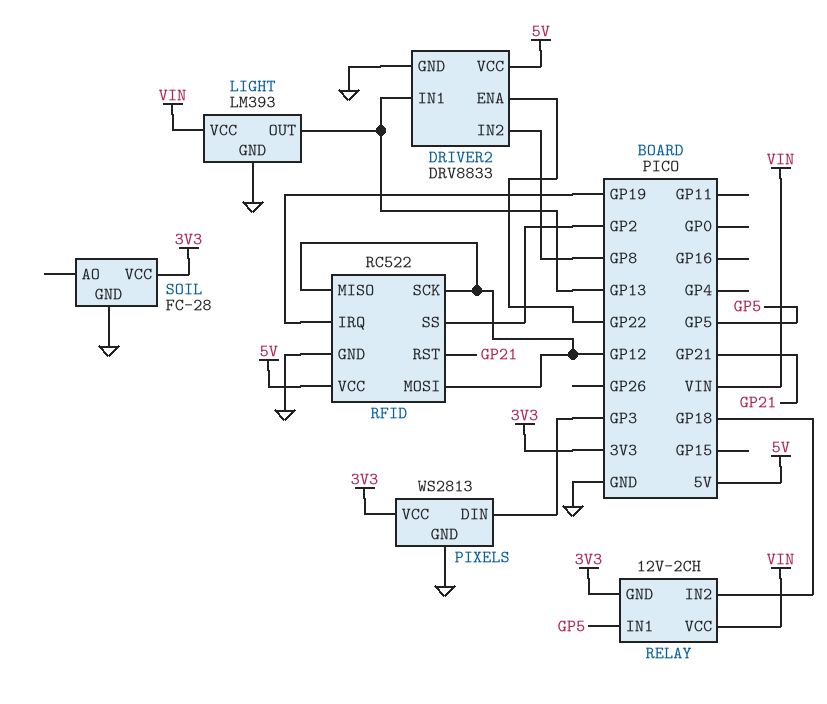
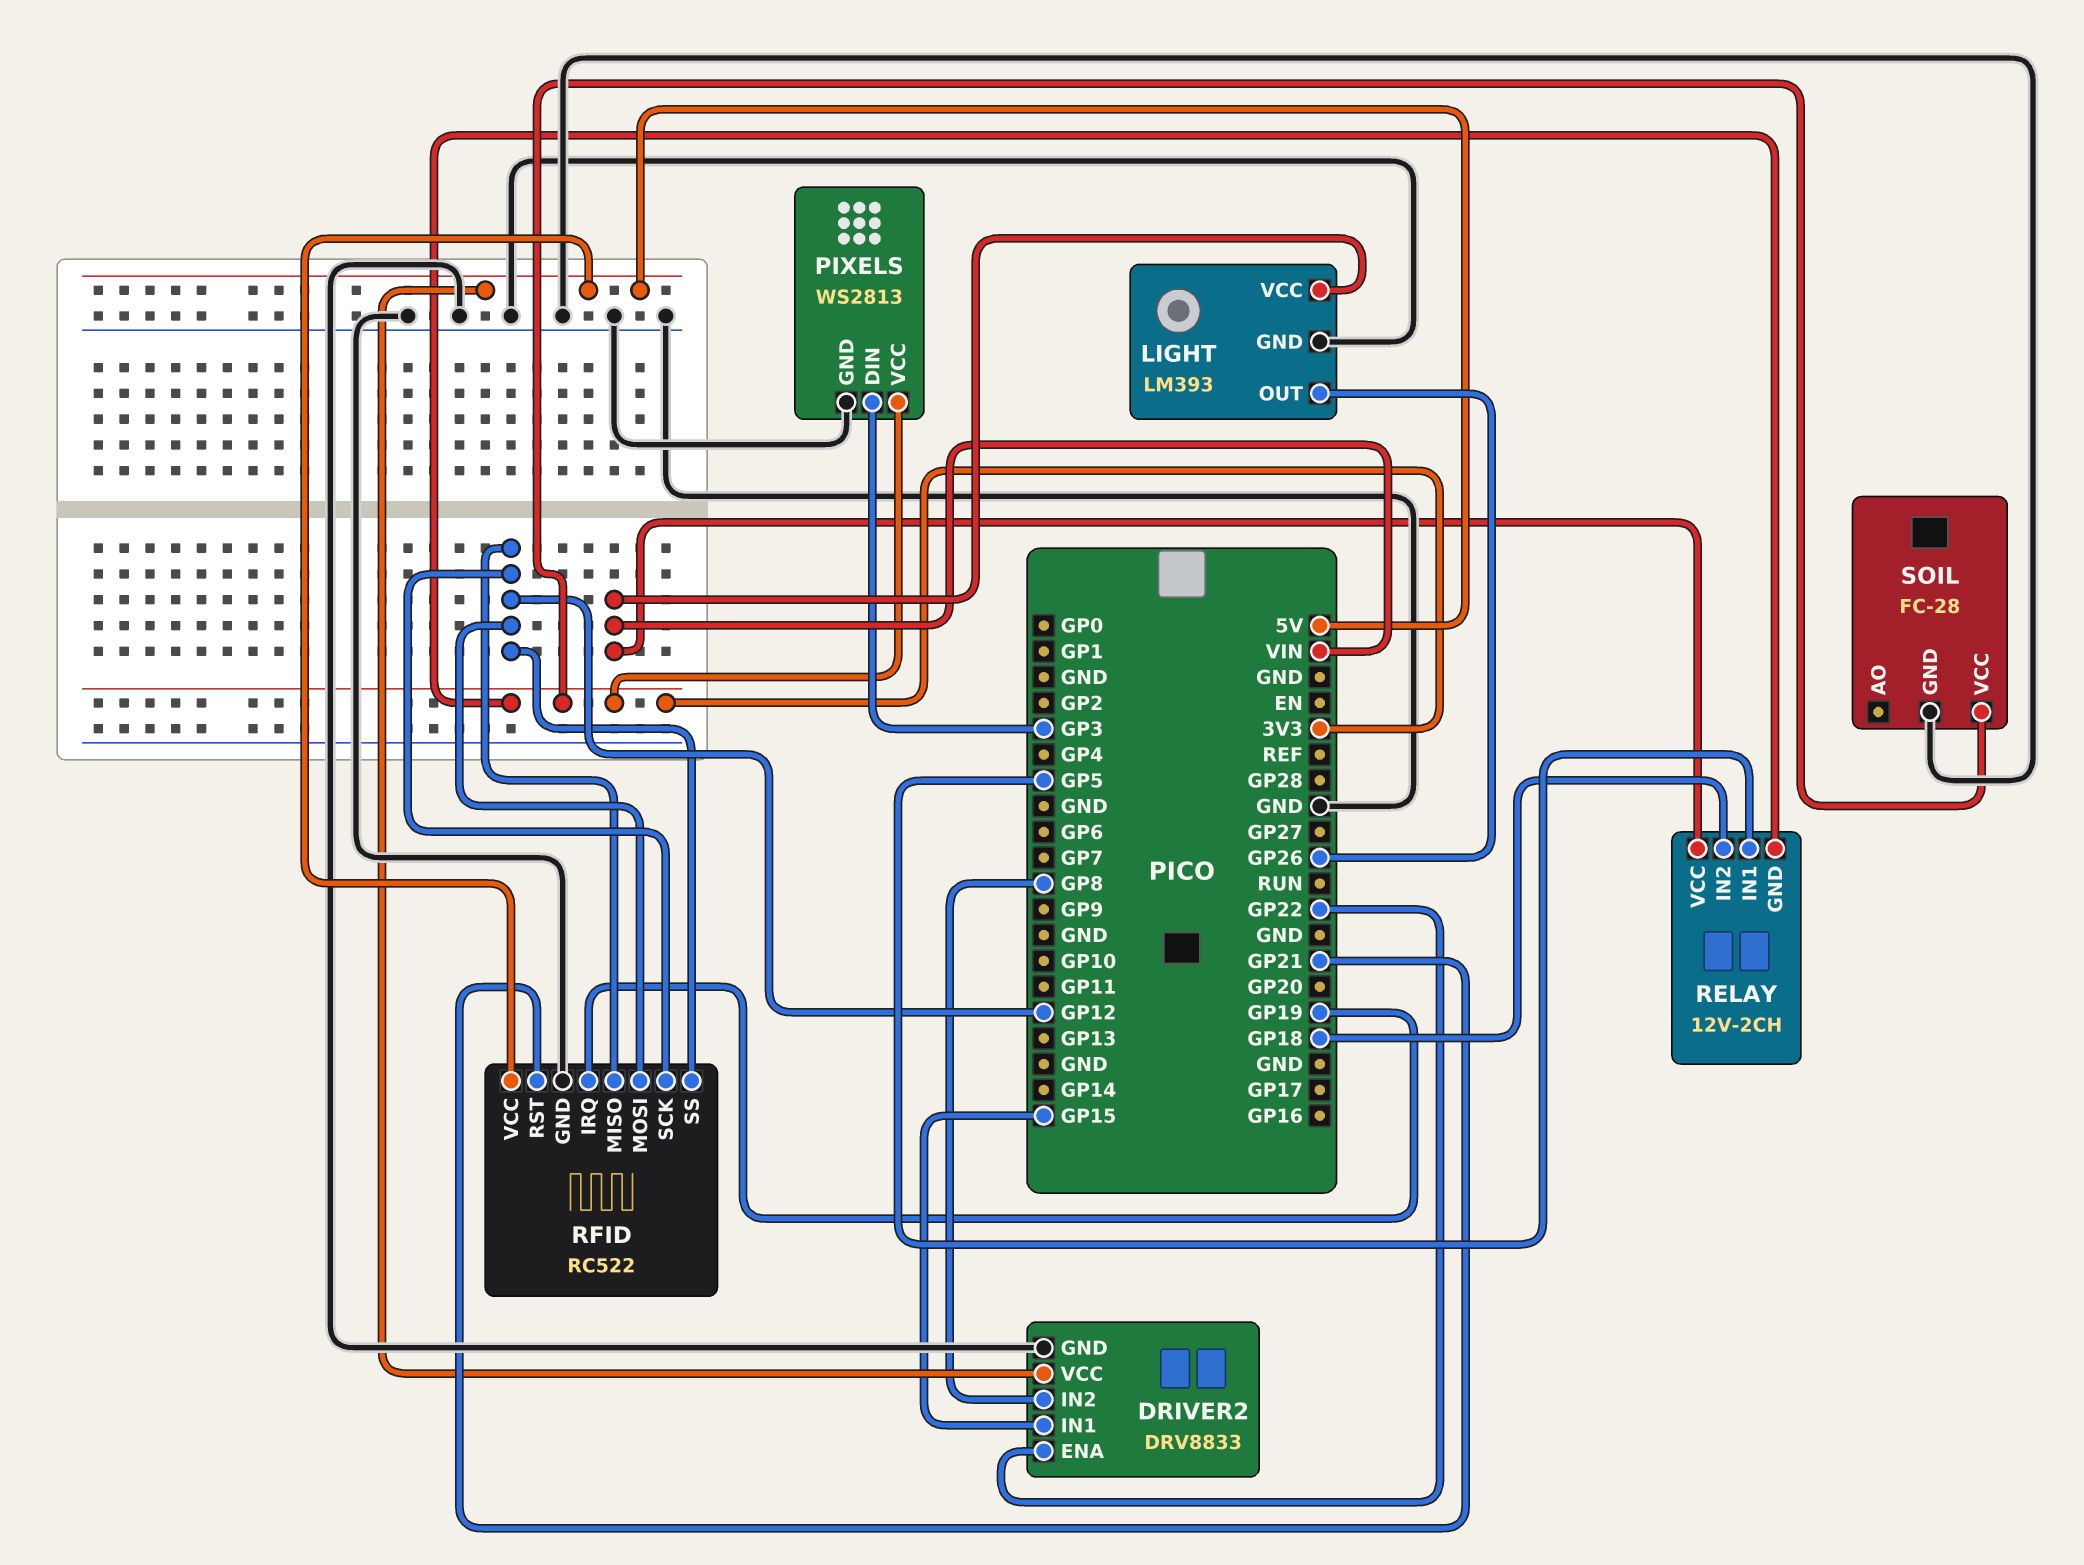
DRIVER2 pin IN1: GP13 -> GP15
LIGHT pin OUT: GP13 -> GP26
RFID pin SS: GP2 -> GP12

